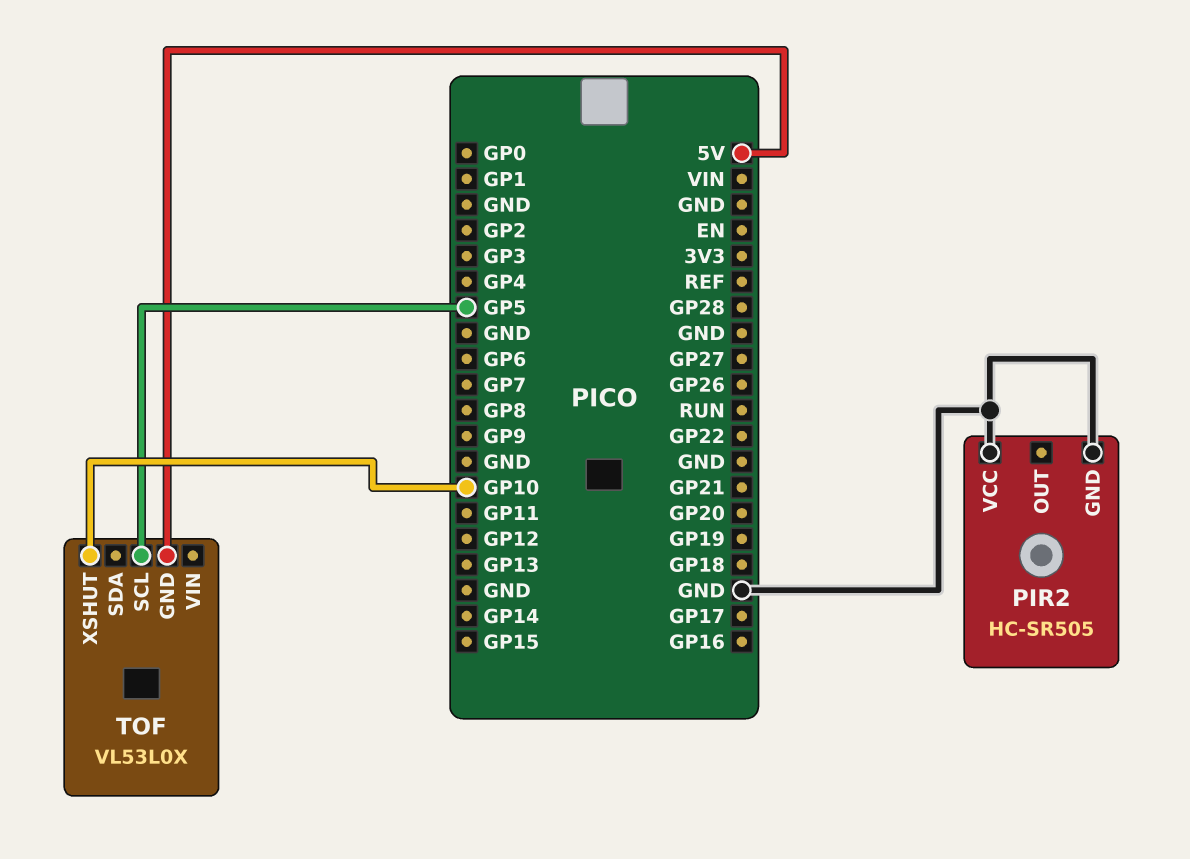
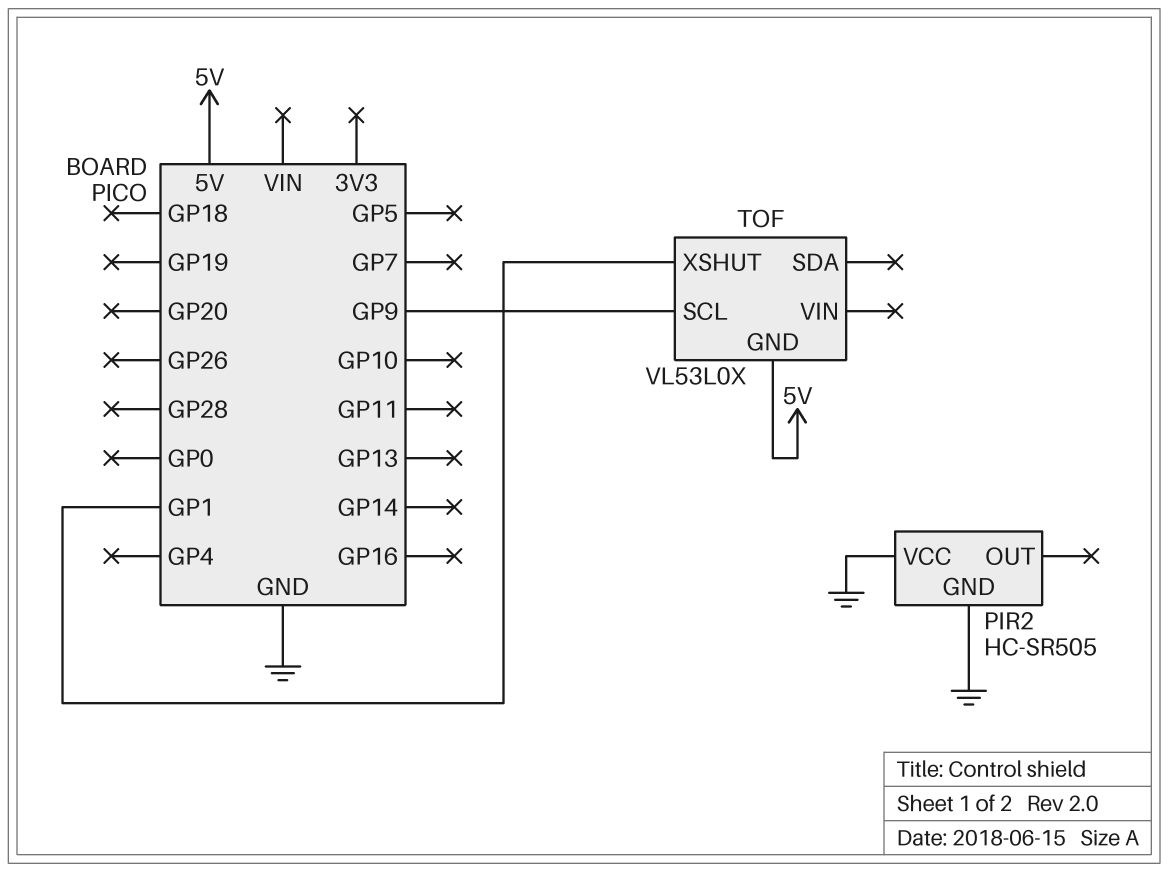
TOF pin SCL: GP5 -> GP9
TOF pin XSHUT: GP10 -> GP1

